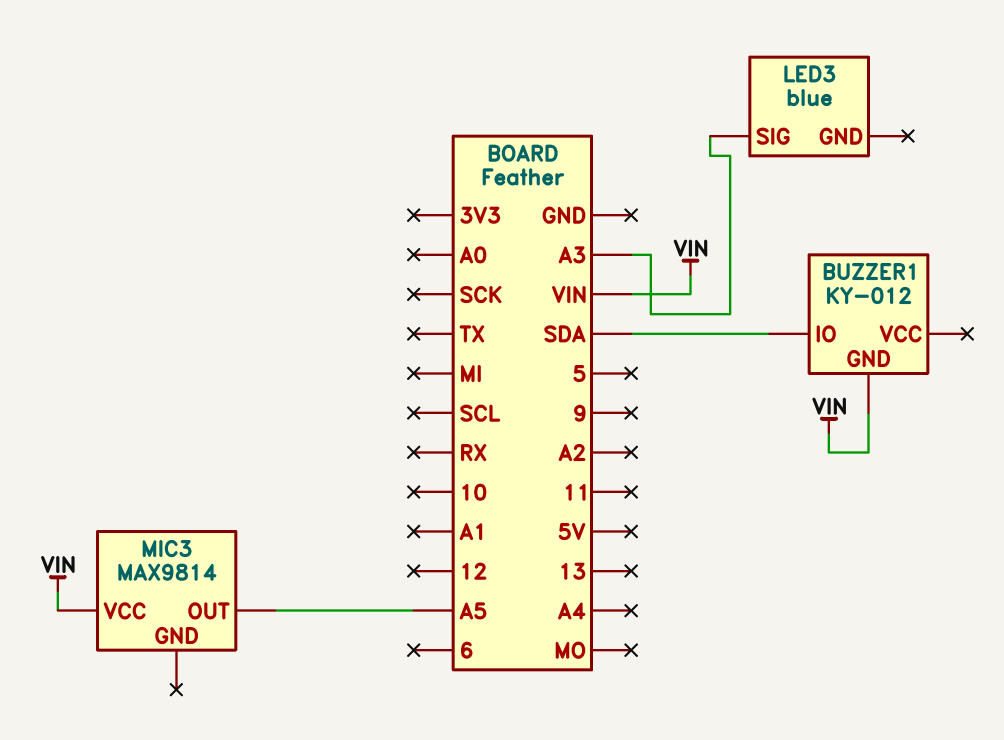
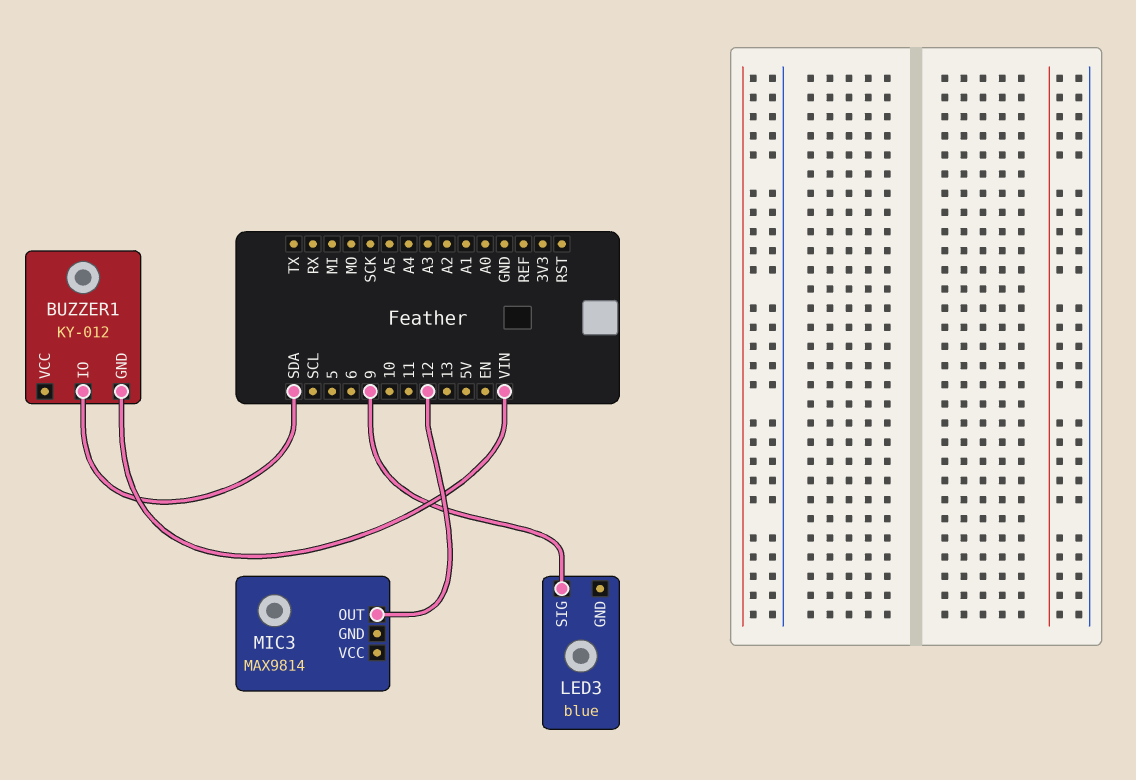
LED3 pin SIG: A3 -> 9
MIC3 pin OUT: A5 -> 12
MIC3 pin VCC: VIN -> none

